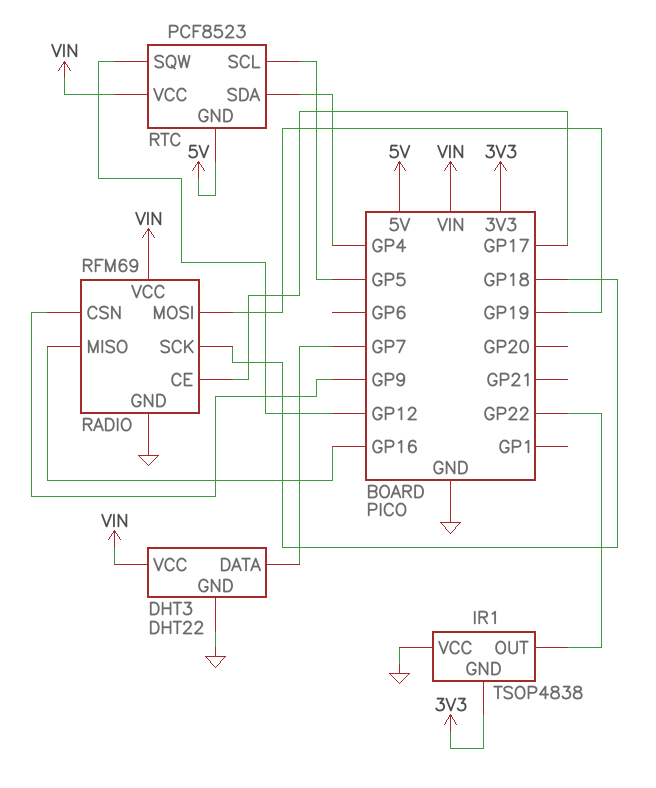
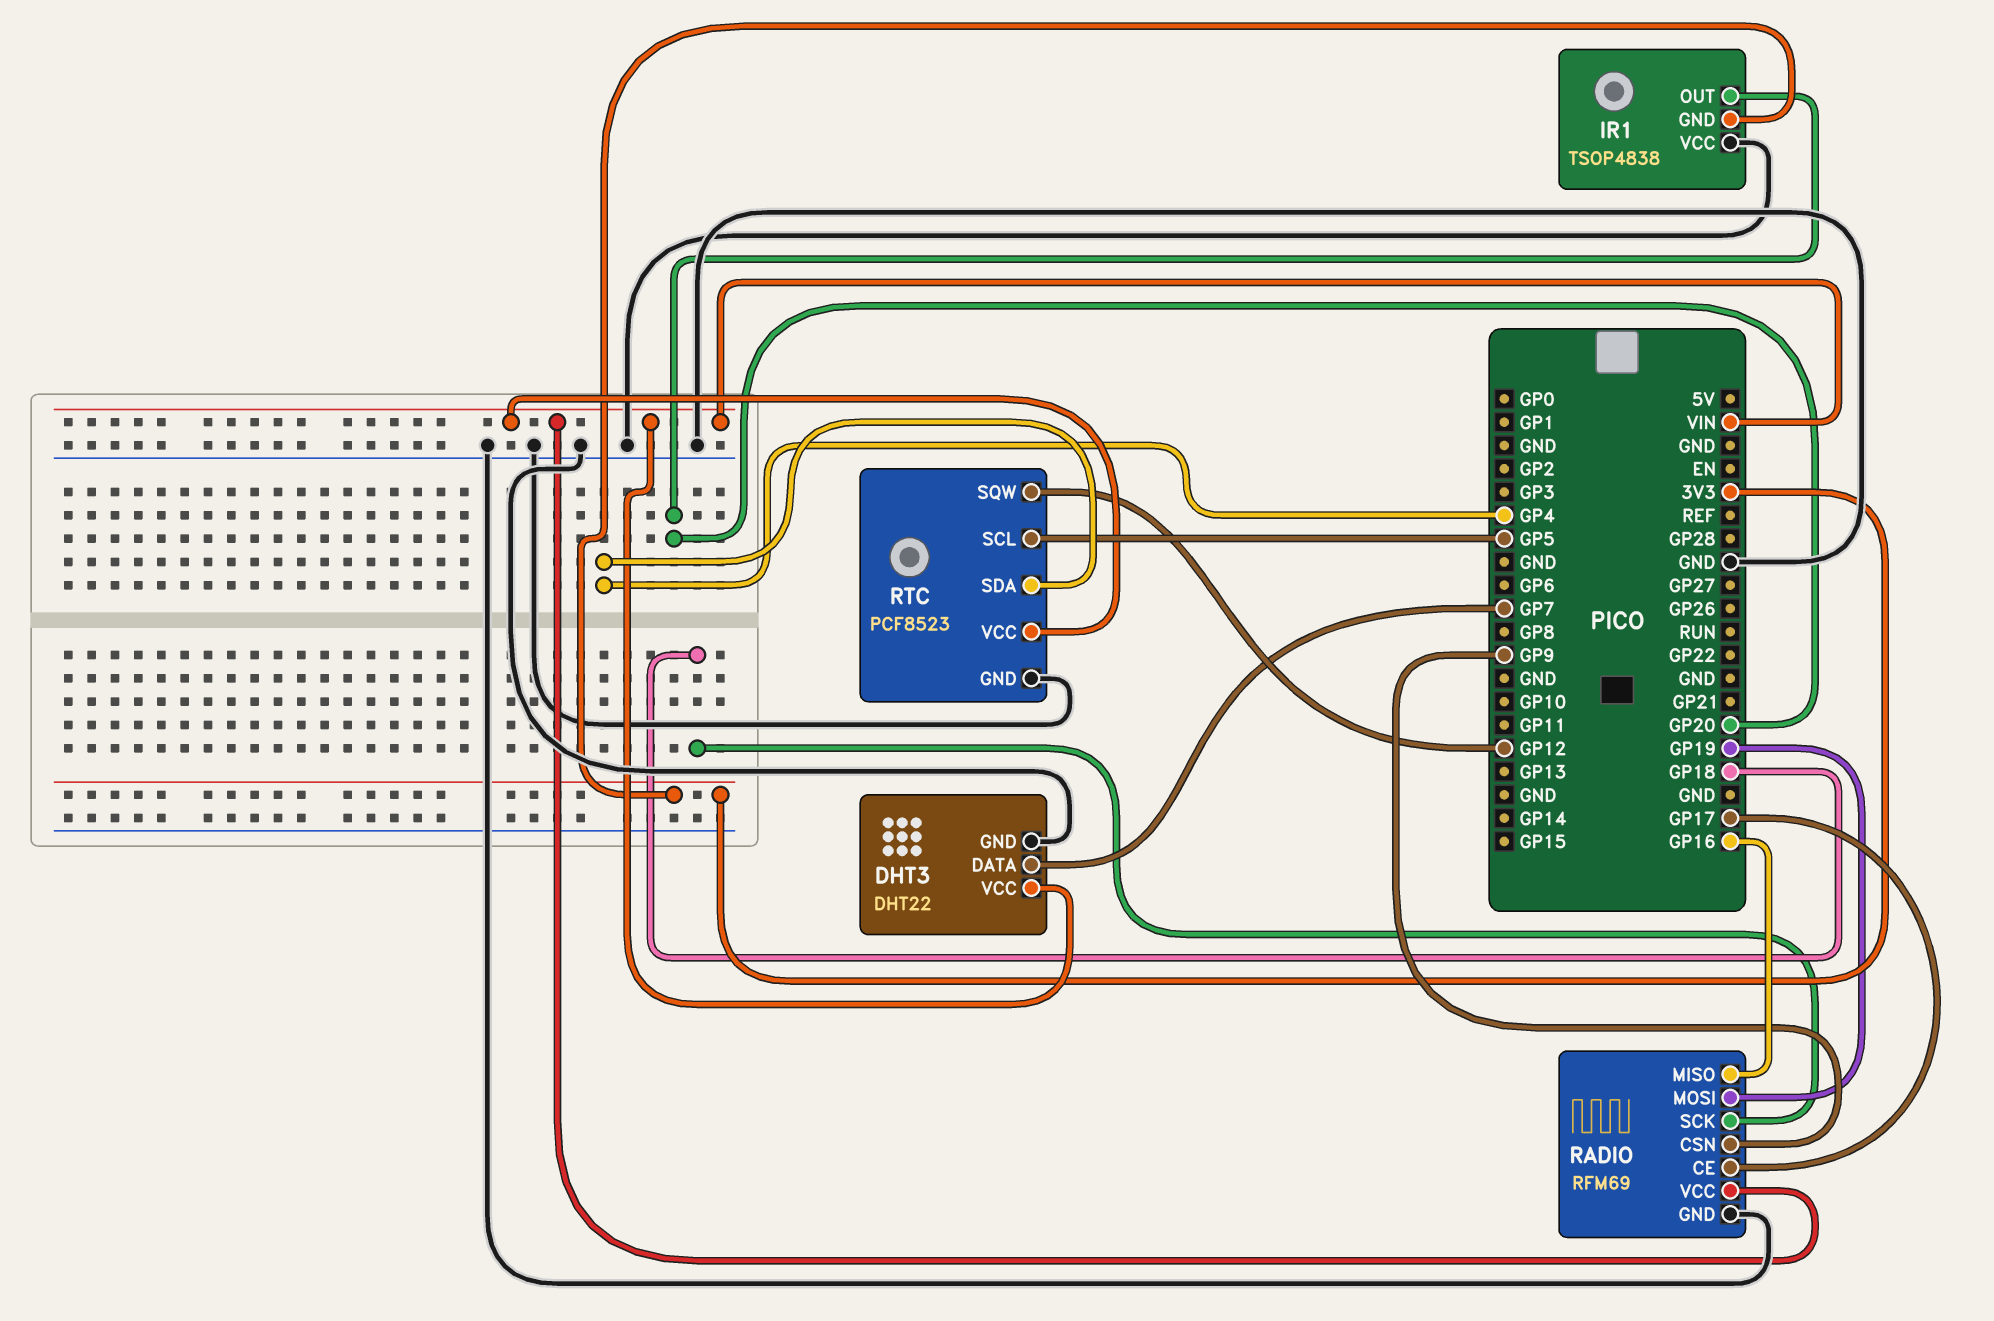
IR1 pin OUT: GP22 -> GP20
RTC pin GND: 5V -> GND

